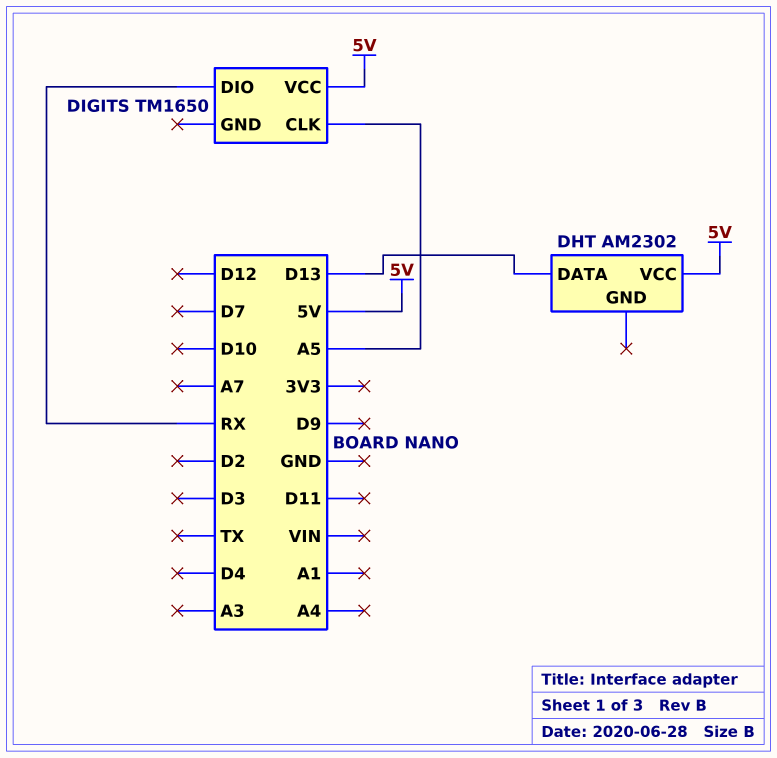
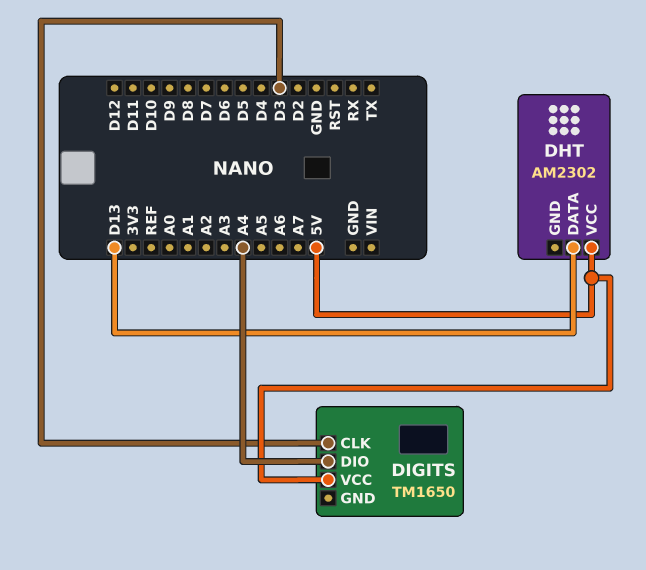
DIGITS pin CLK: A5 -> D3
DIGITS pin DIO: RX -> A4

